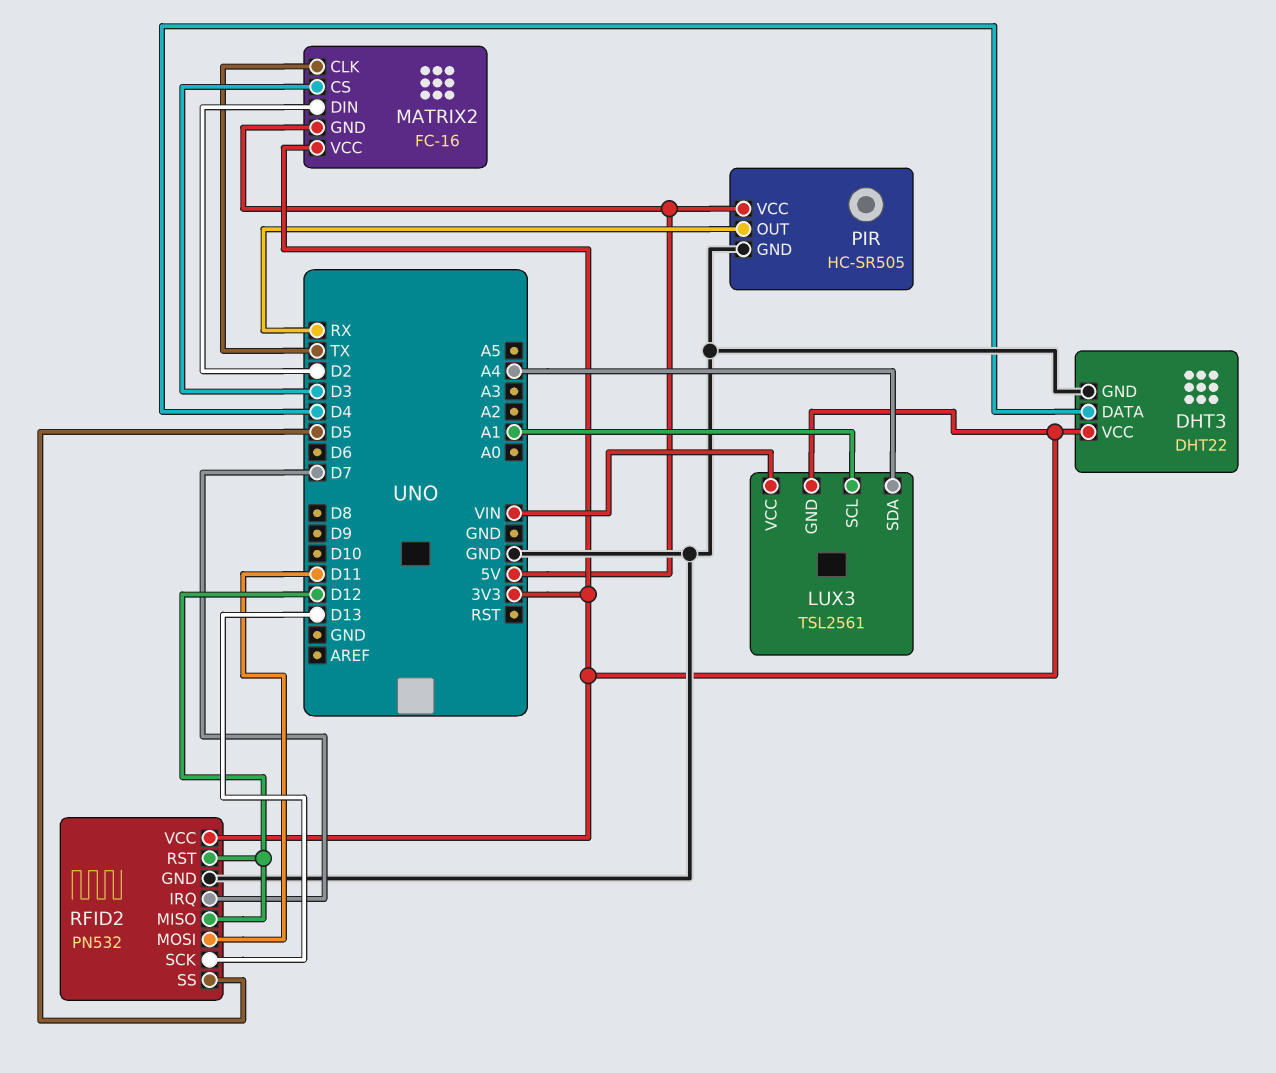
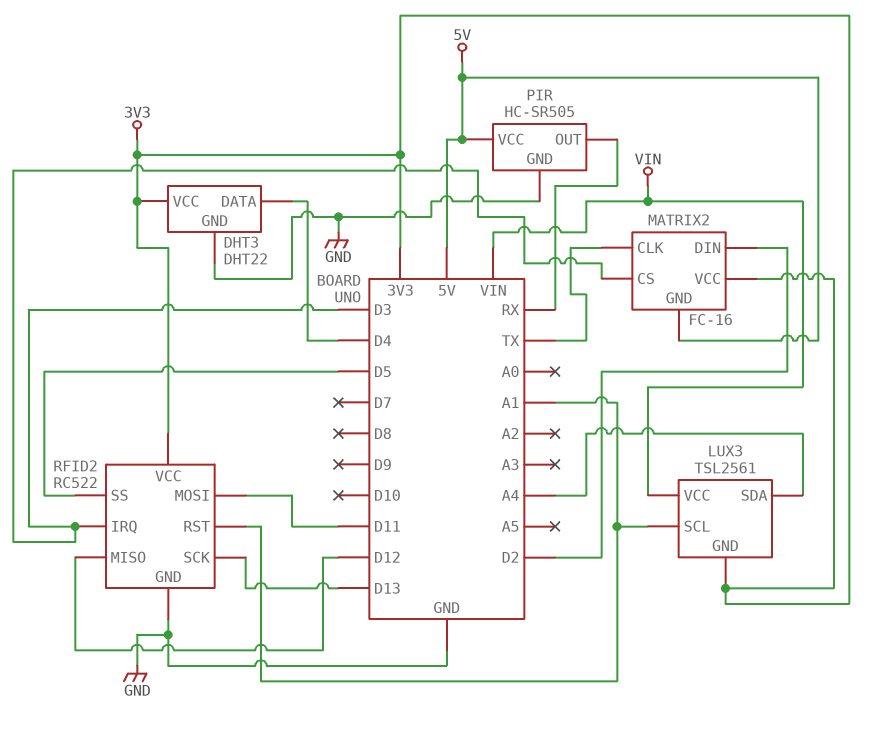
RFID2: PN532 -> RC522
RFID2 pin IRQ: D7 -> D3
RFID2 pin RST: D12 -> A1

